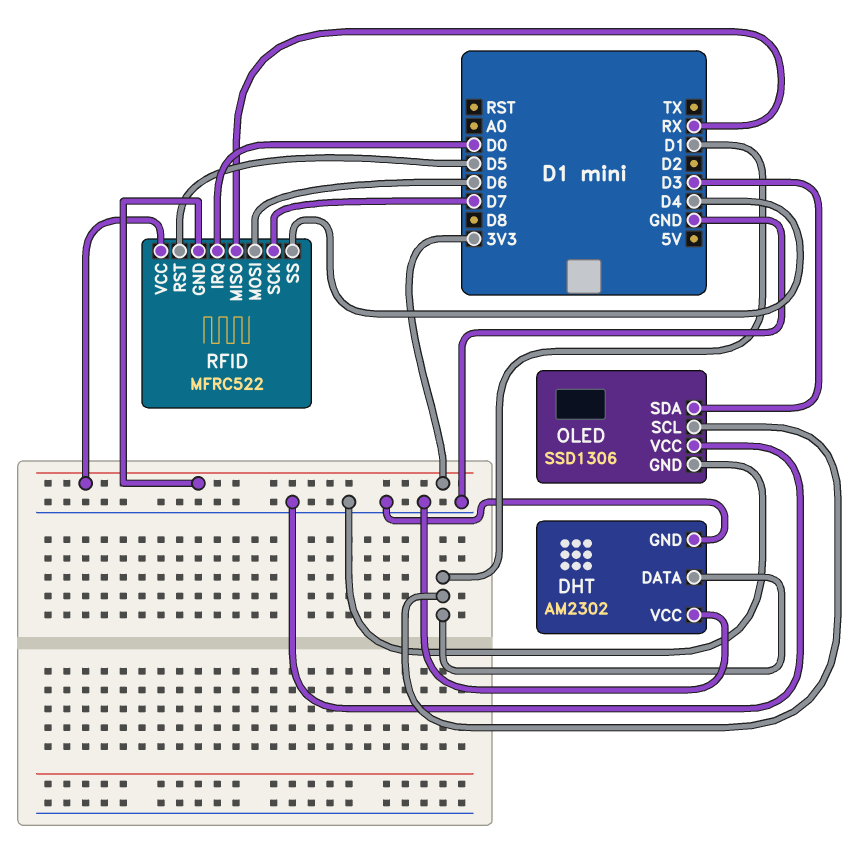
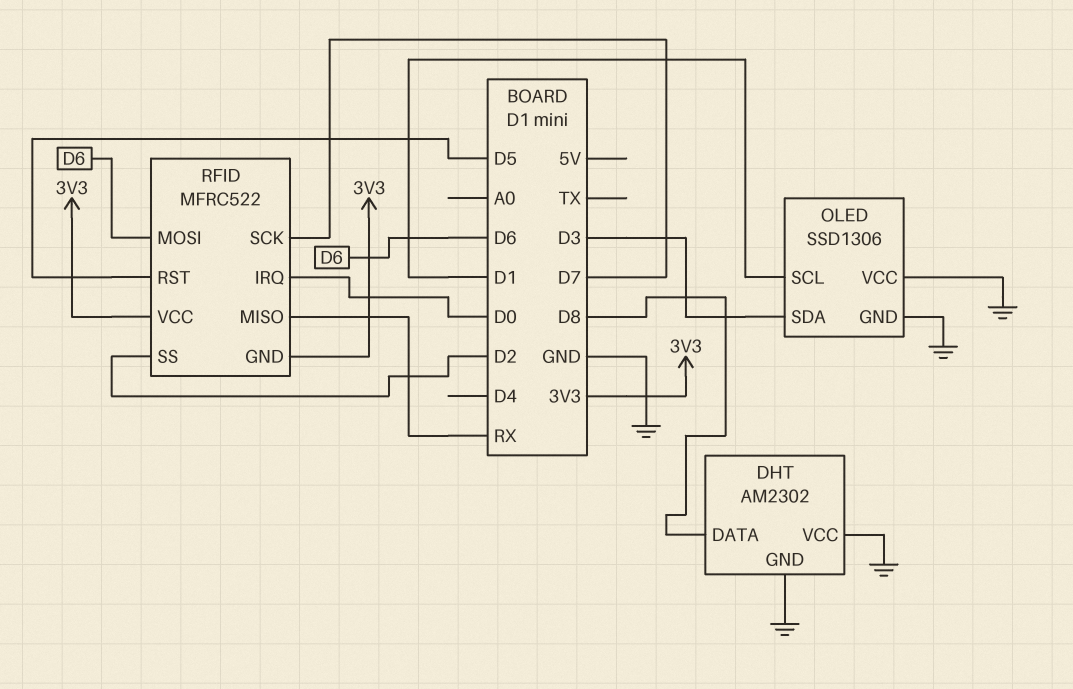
DHT pin DATA: D1 -> D8
RFID pin SS: D4 -> D2

